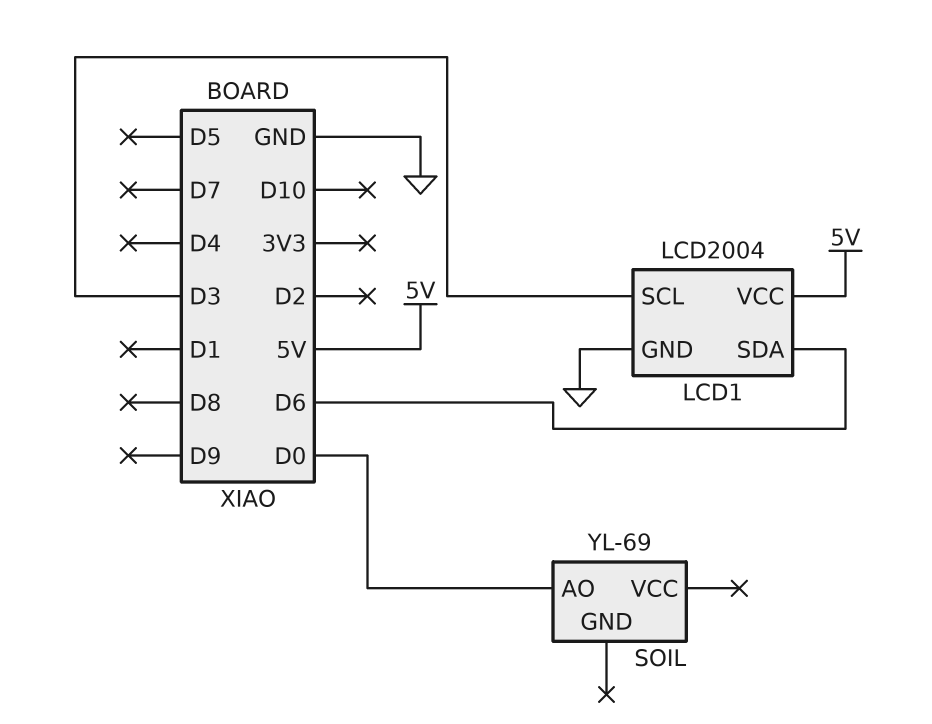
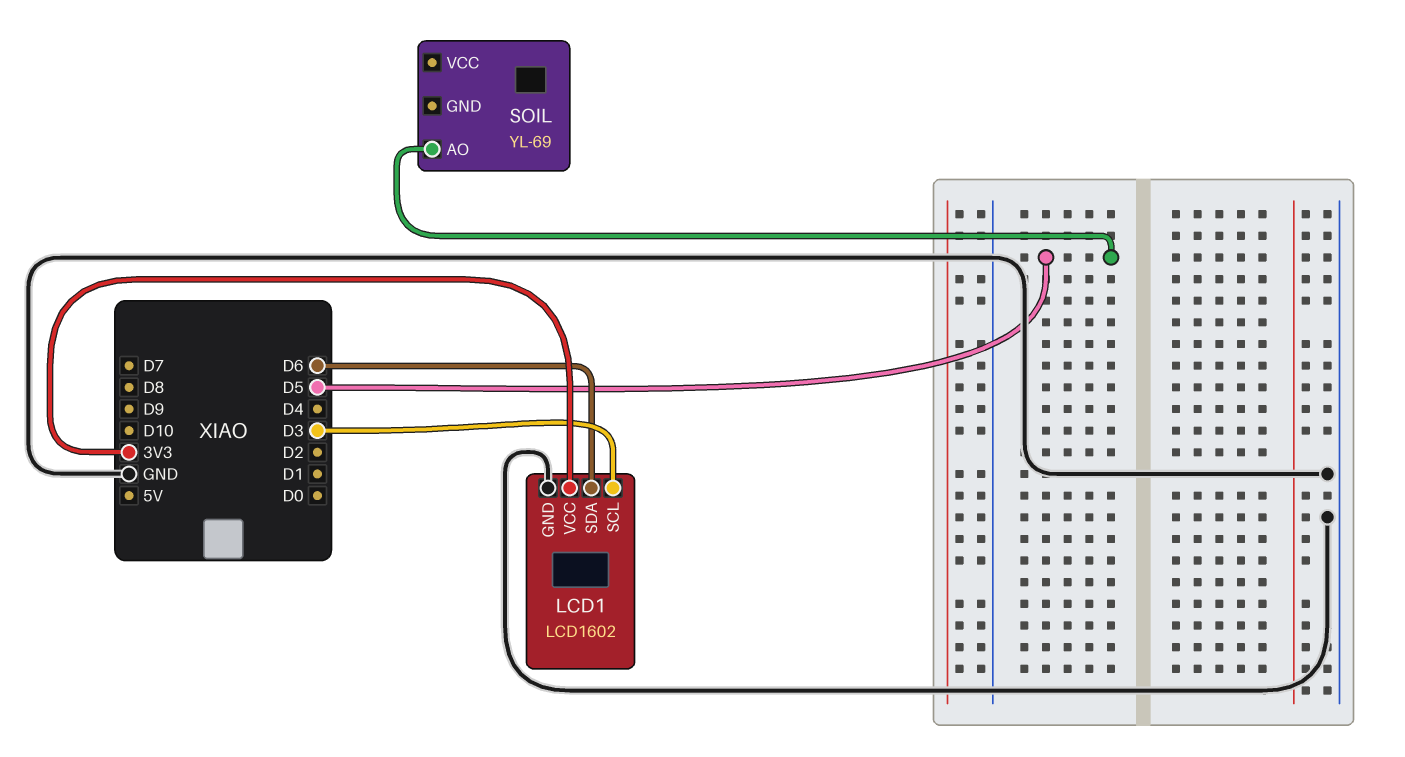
LCD1: LCD2004 -> LCD1602
LCD1 pin VCC: 5V -> 3V3
SOIL pin AO: D0 -> D5

